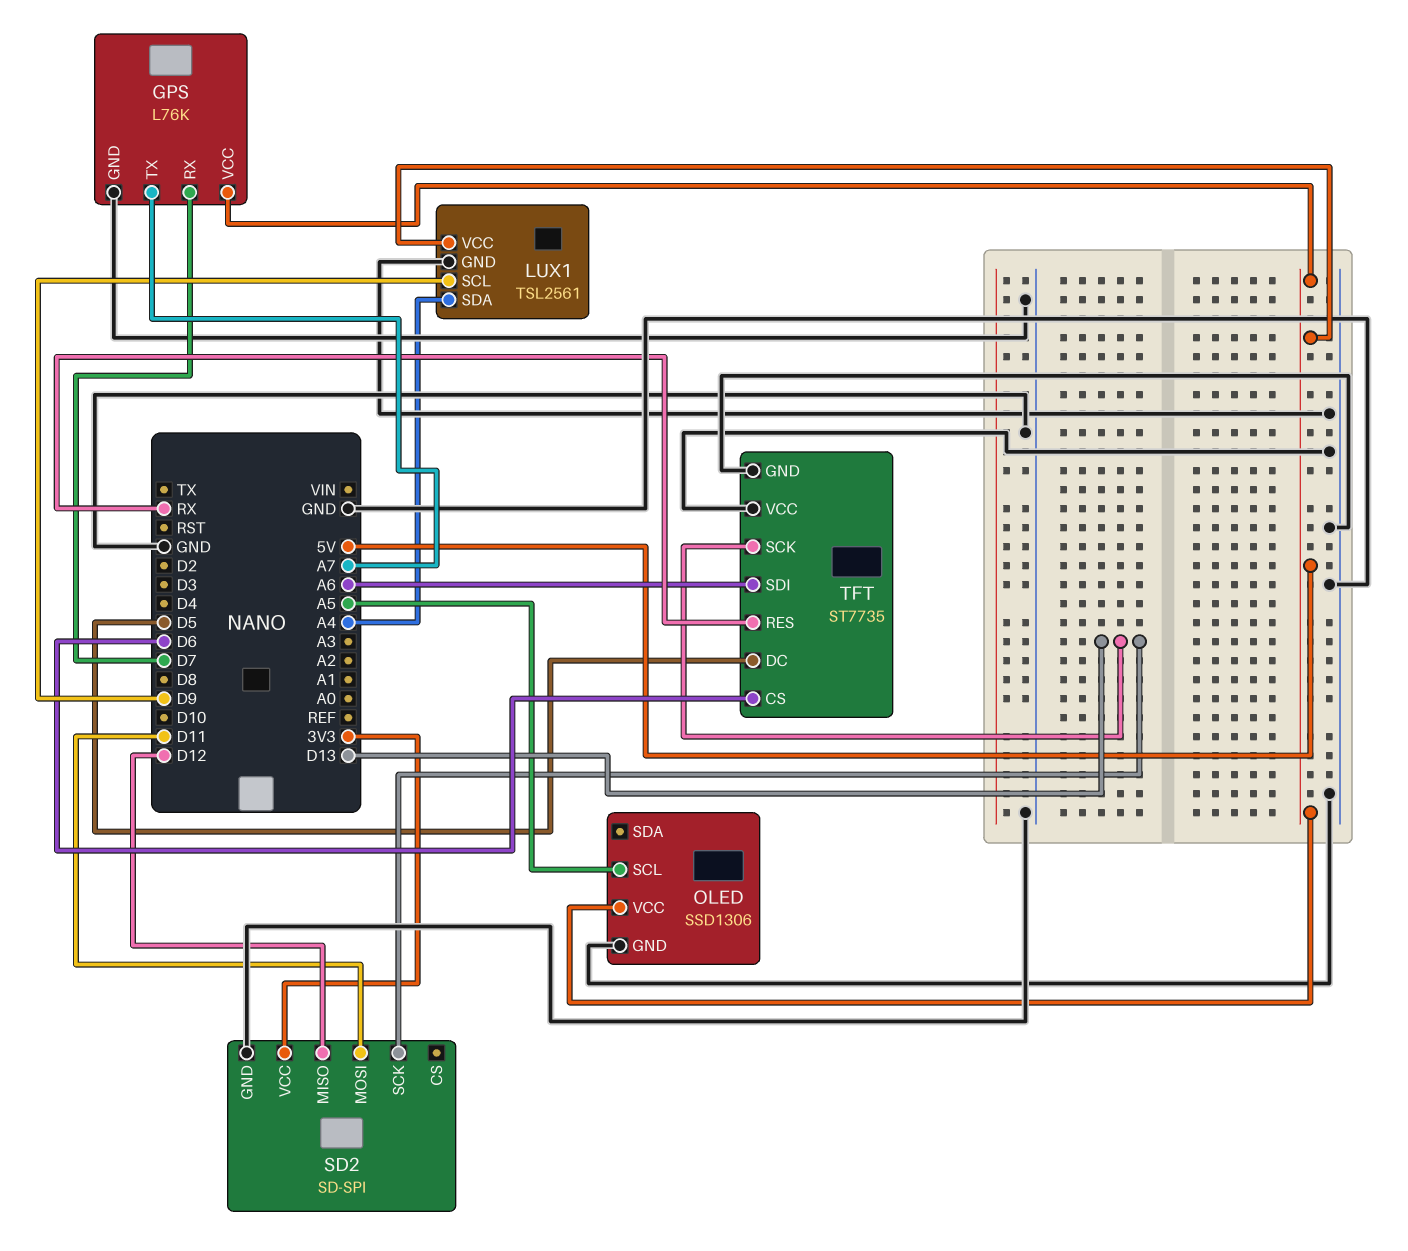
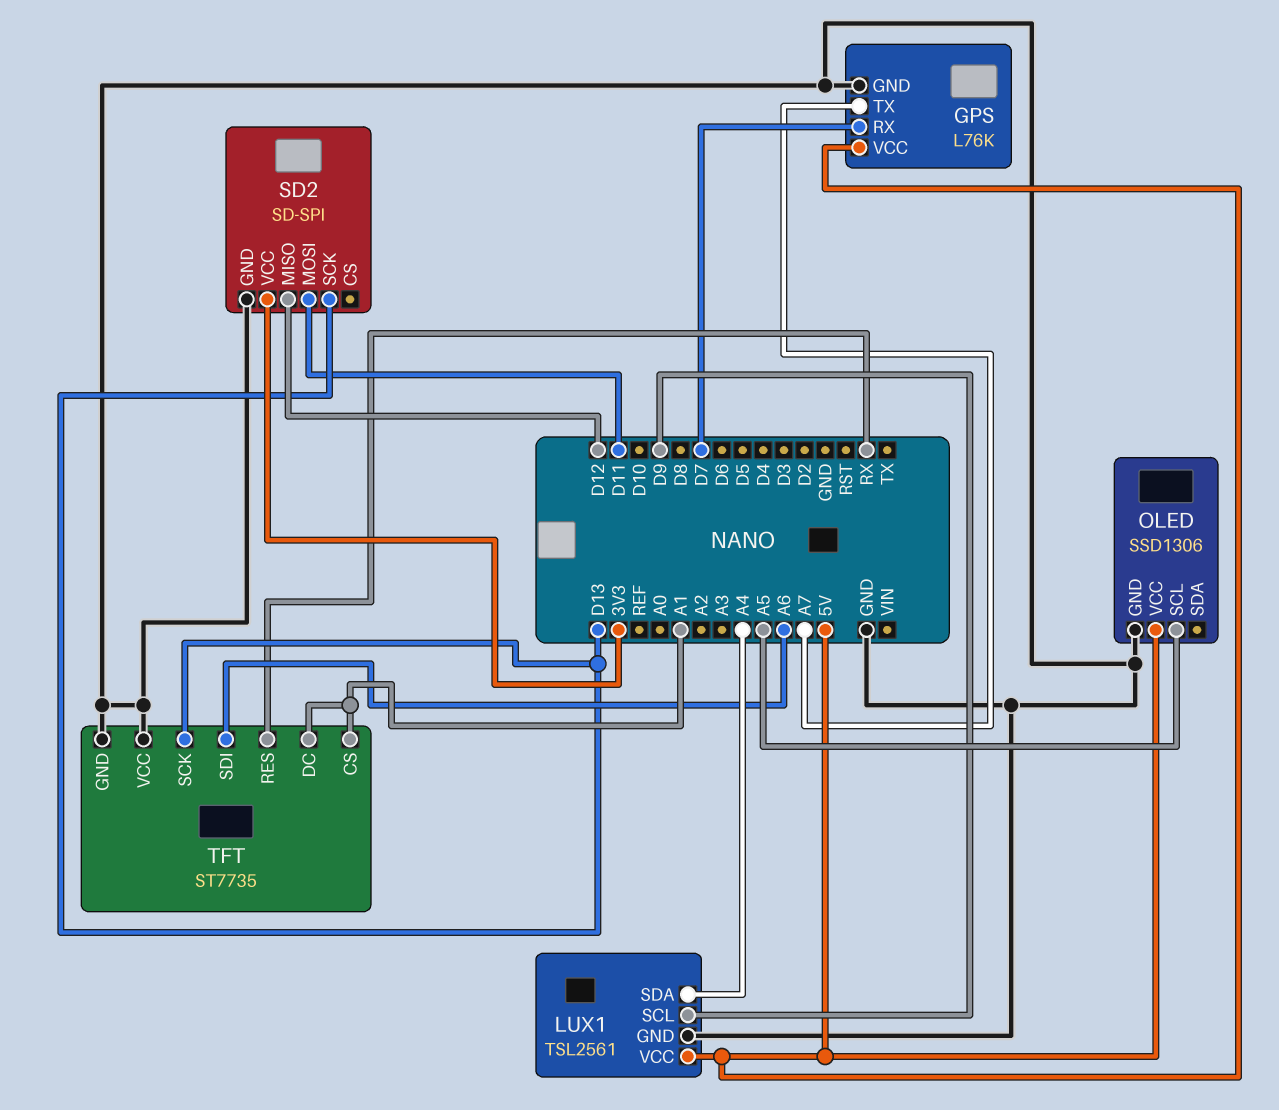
TFT pin CS: D6 -> A1
TFT pin DC: D5 -> A1

